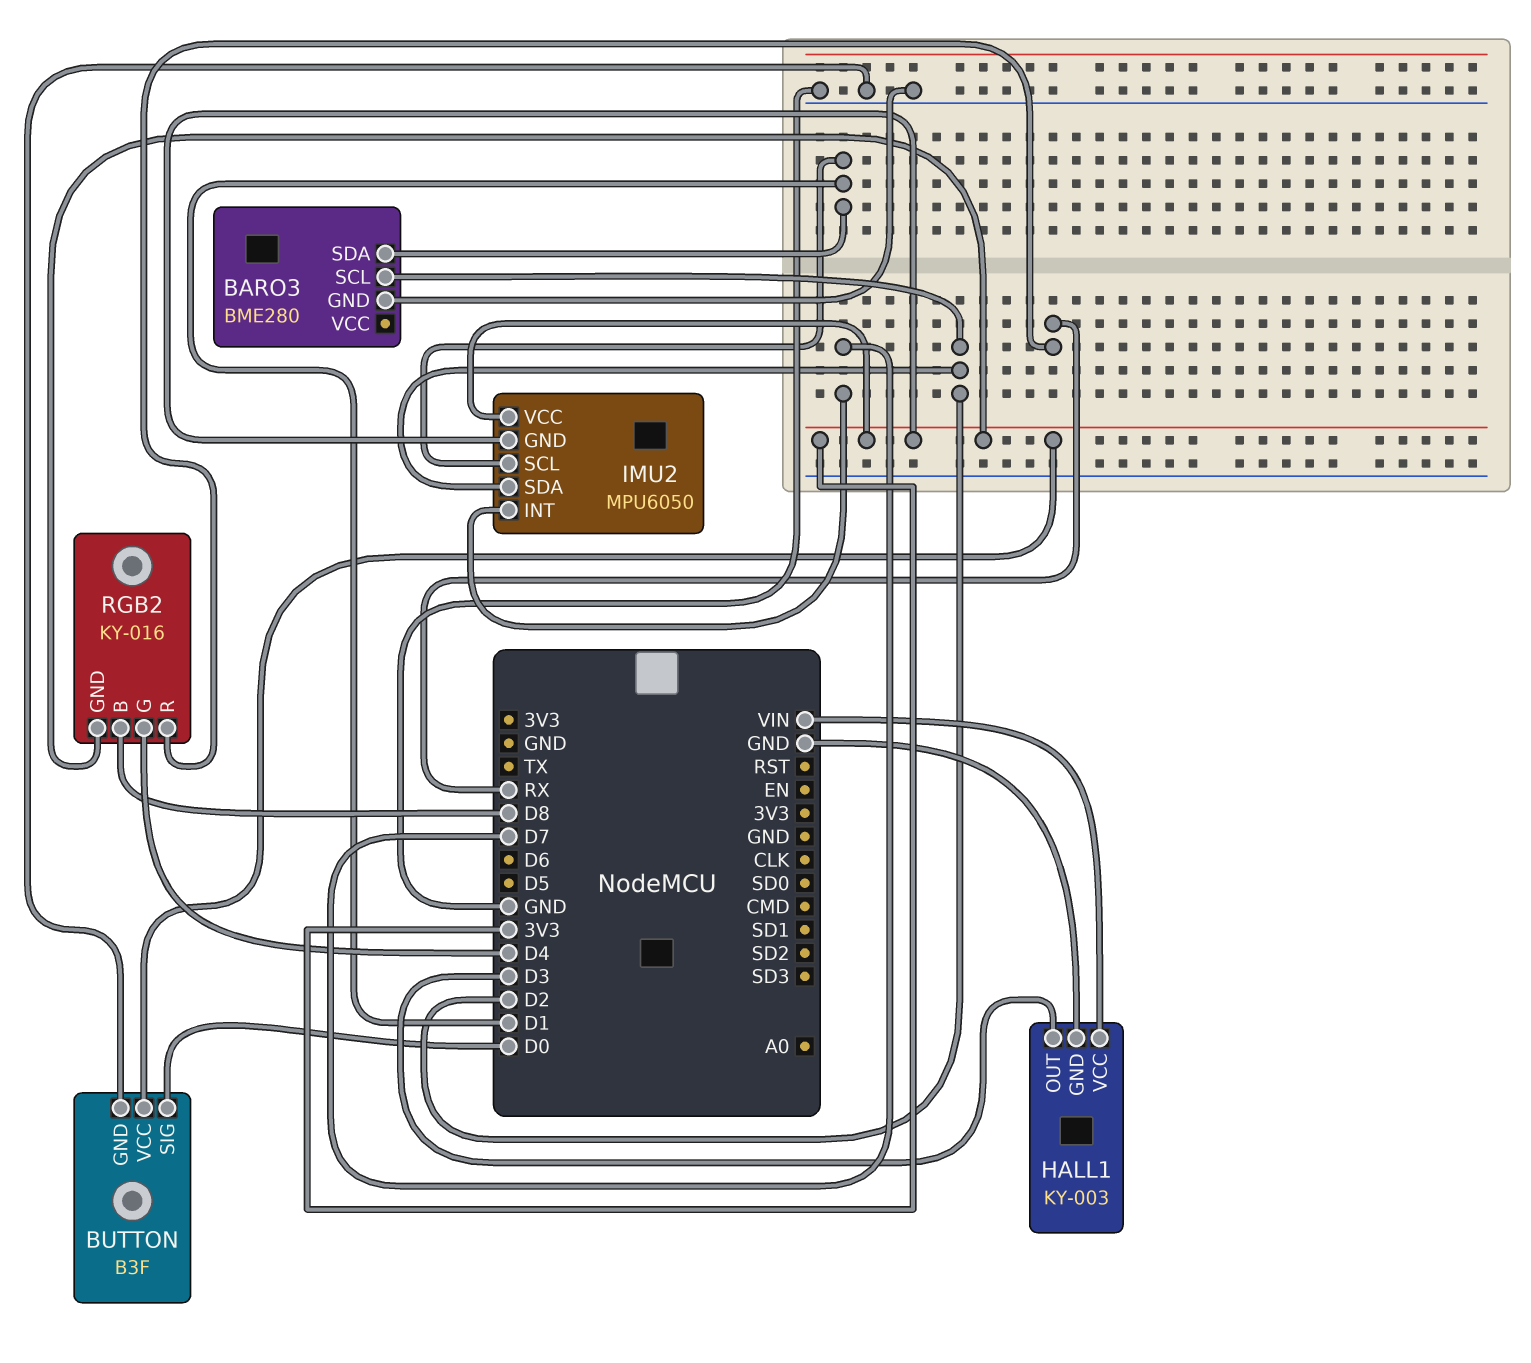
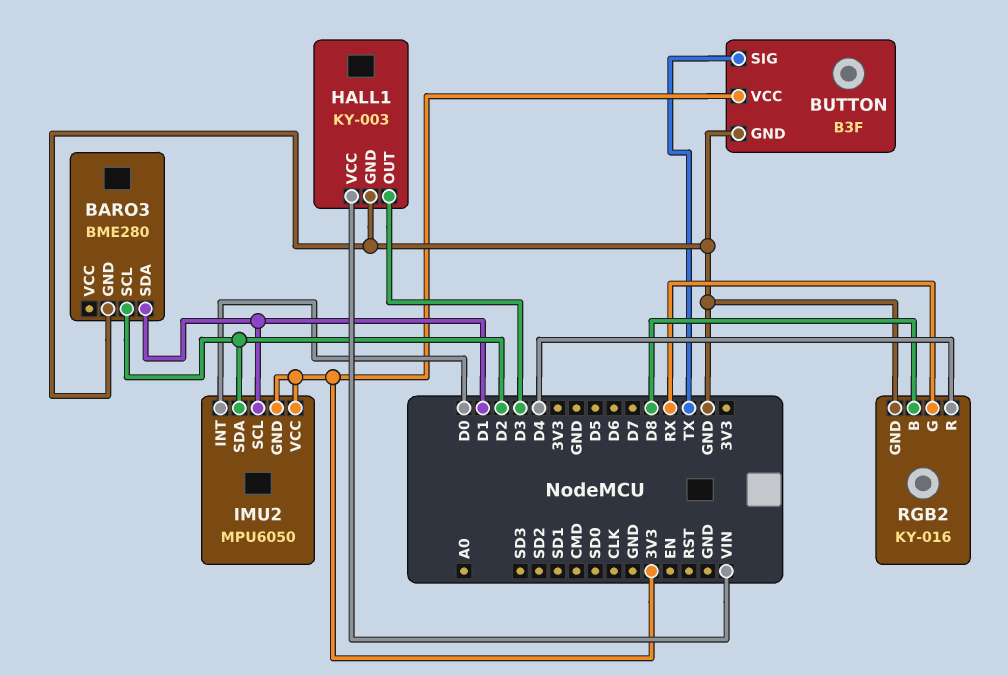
BUTTON pin SIG: D0 -> TX
IMU2 pin INT: D7 -> D0
RGB2 pin G: D4 -> RX
RGB2 pin GND: 3V3 -> GND
RGB2 pin R: RX -> D4

